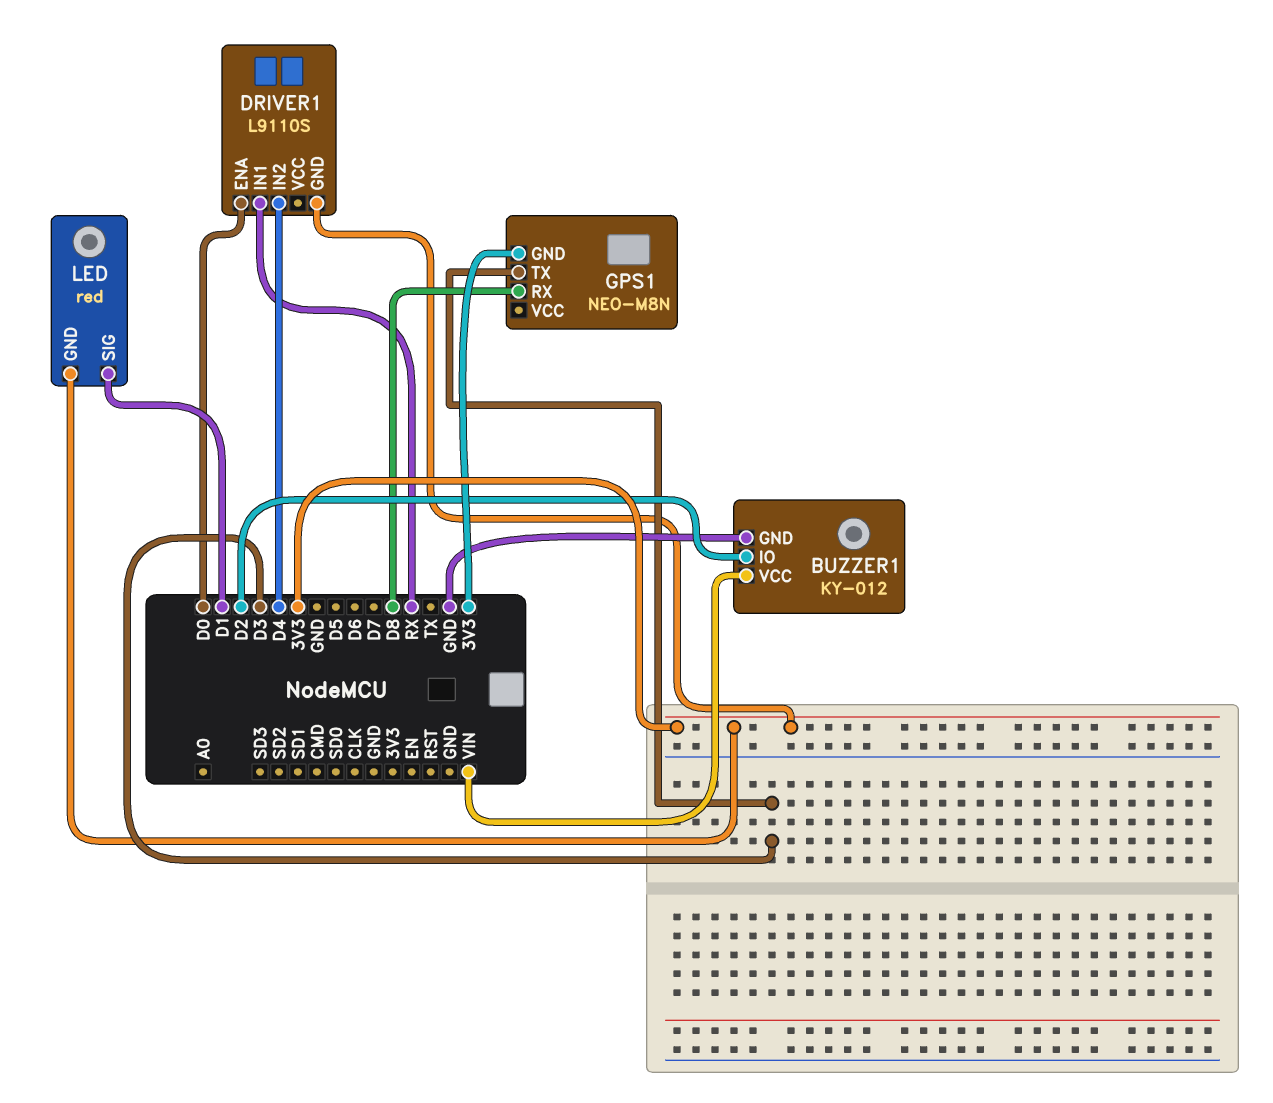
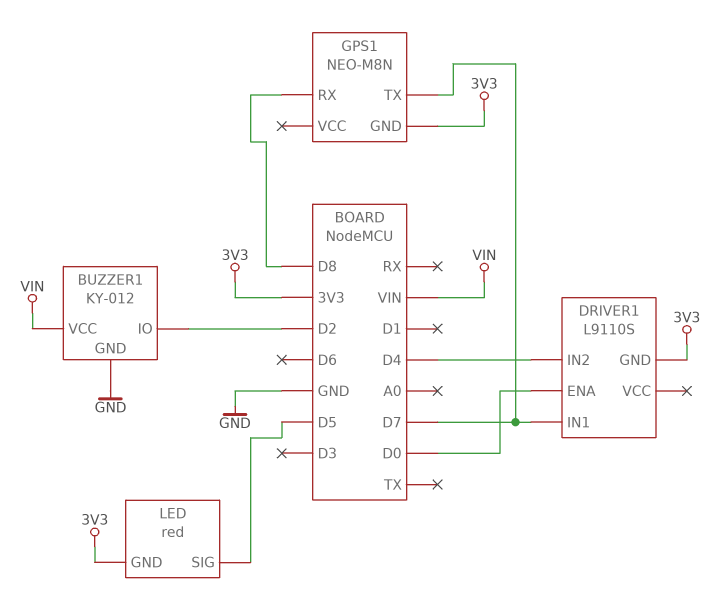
DRIVER1 pin IN1: RX -> D7
GPS1 pin TX: D3 -> D7
LED pin SIG: D1 -> D5

